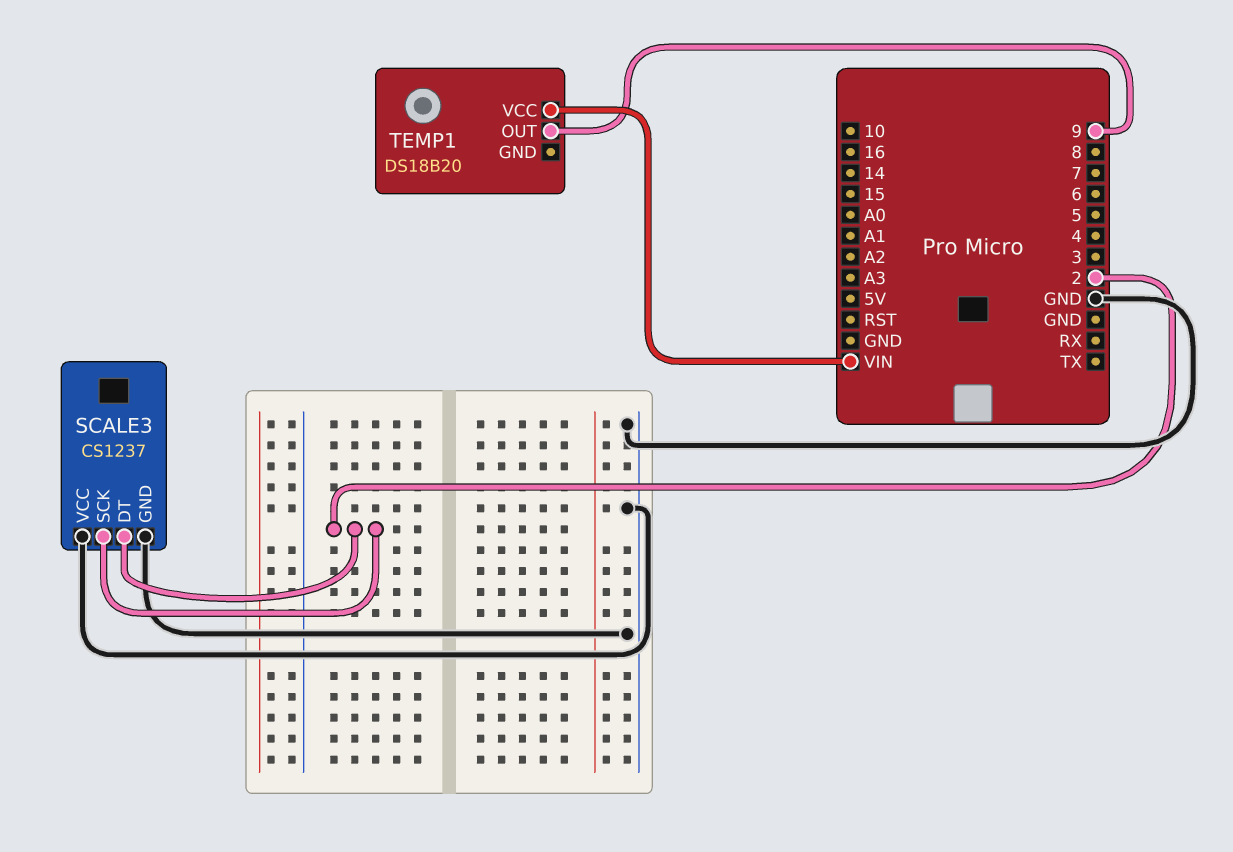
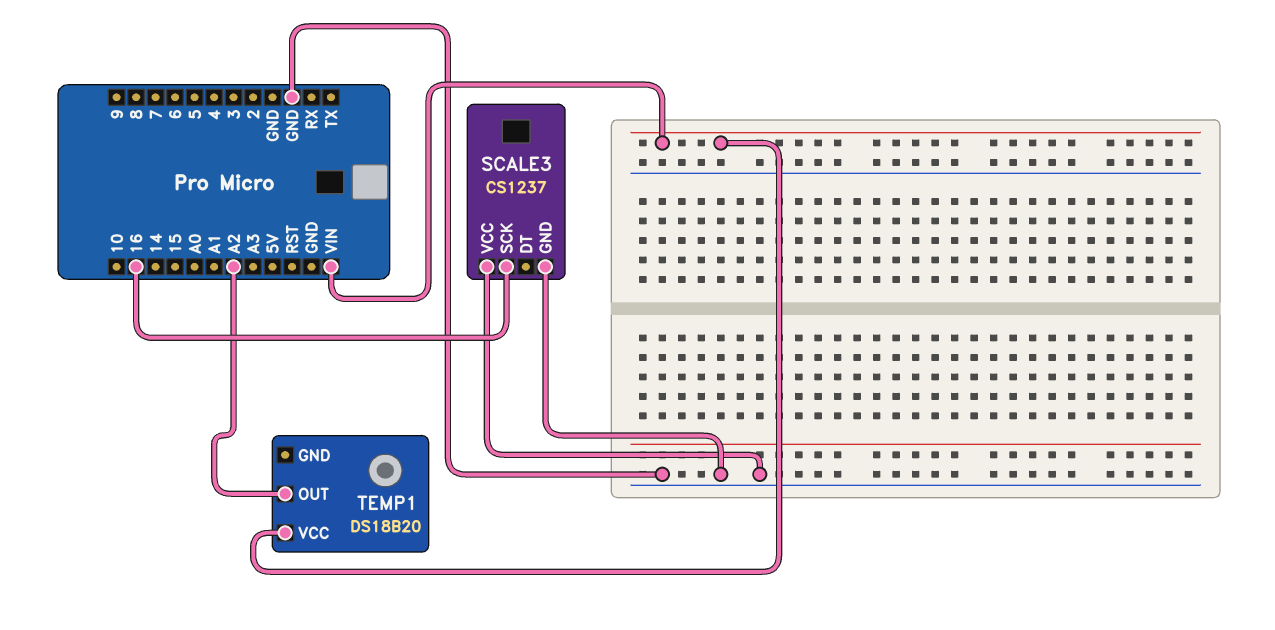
SCALE3 pin DT: 2 -> none
SCALE3 pin SCK: 2 -> 16
TEMP1 pin OUT: 9 -> A2

